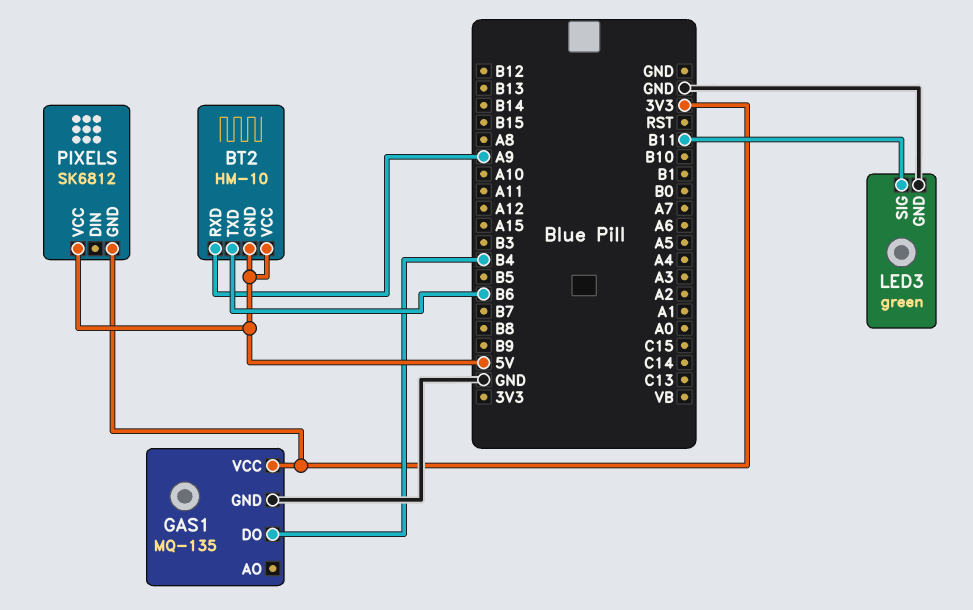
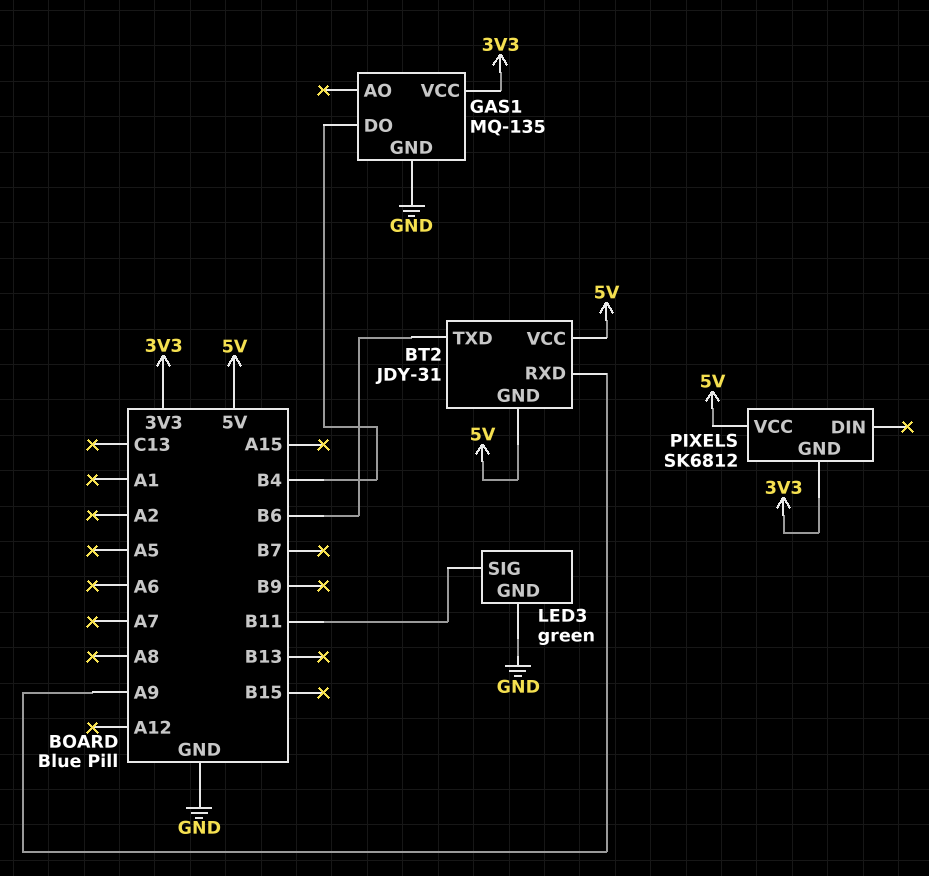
BT2: HM-10 -> JDY-31

